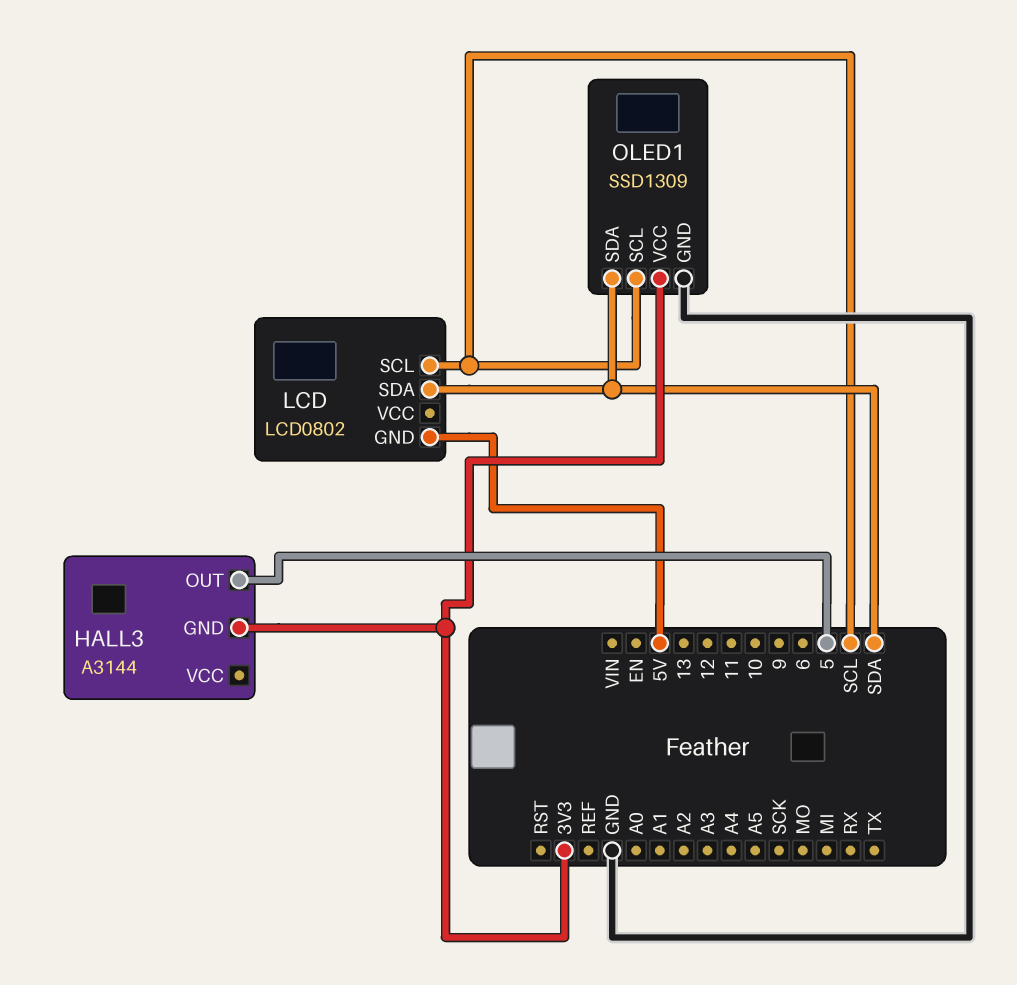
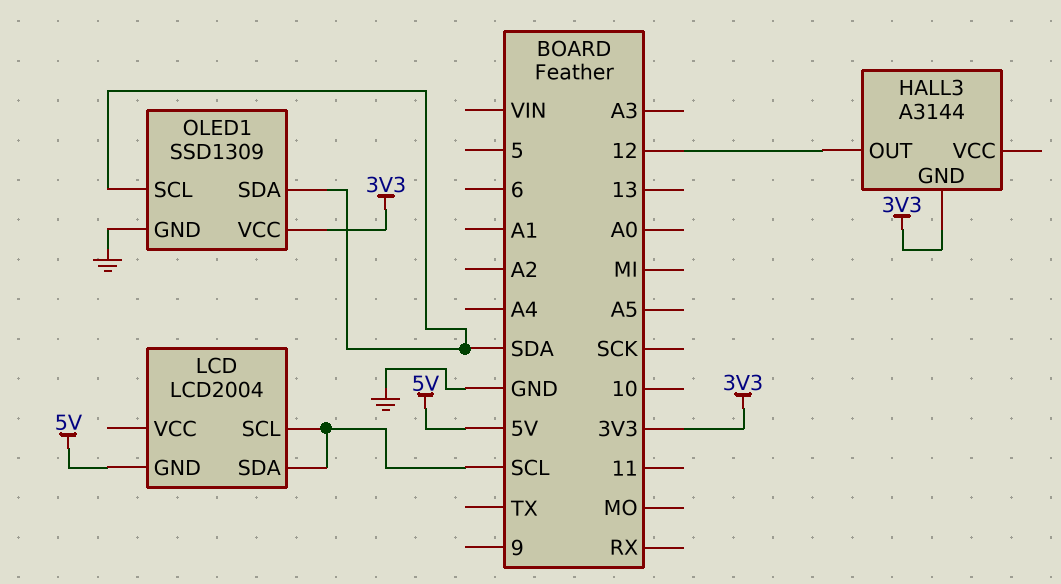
HALL3 pin OUT: 5 -> 12
LCD: LCD0802 -> LCD2004
LCD pin SDA: SDA -> SCL
OLED1 pin SCL: SCL -> SDA

